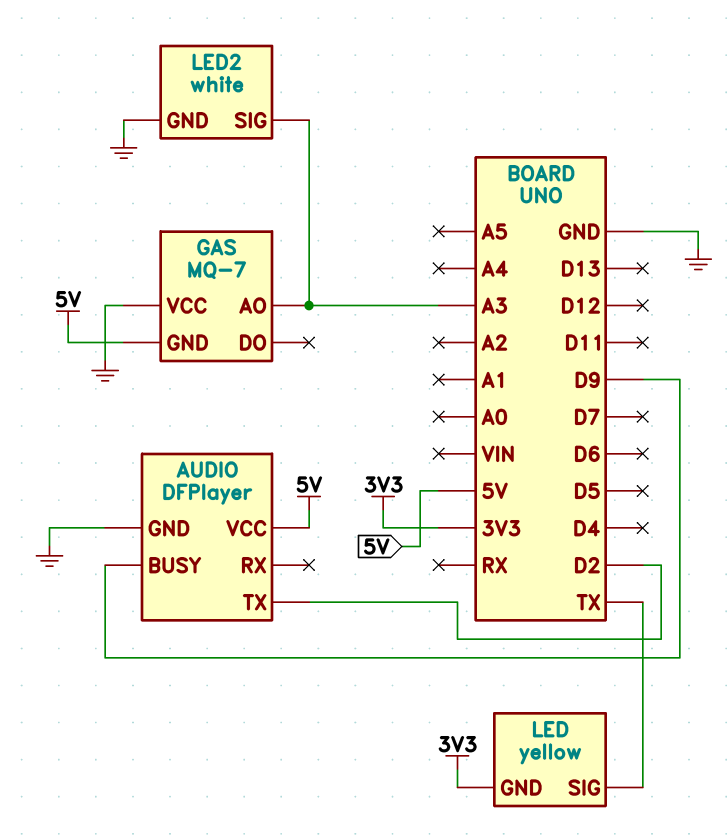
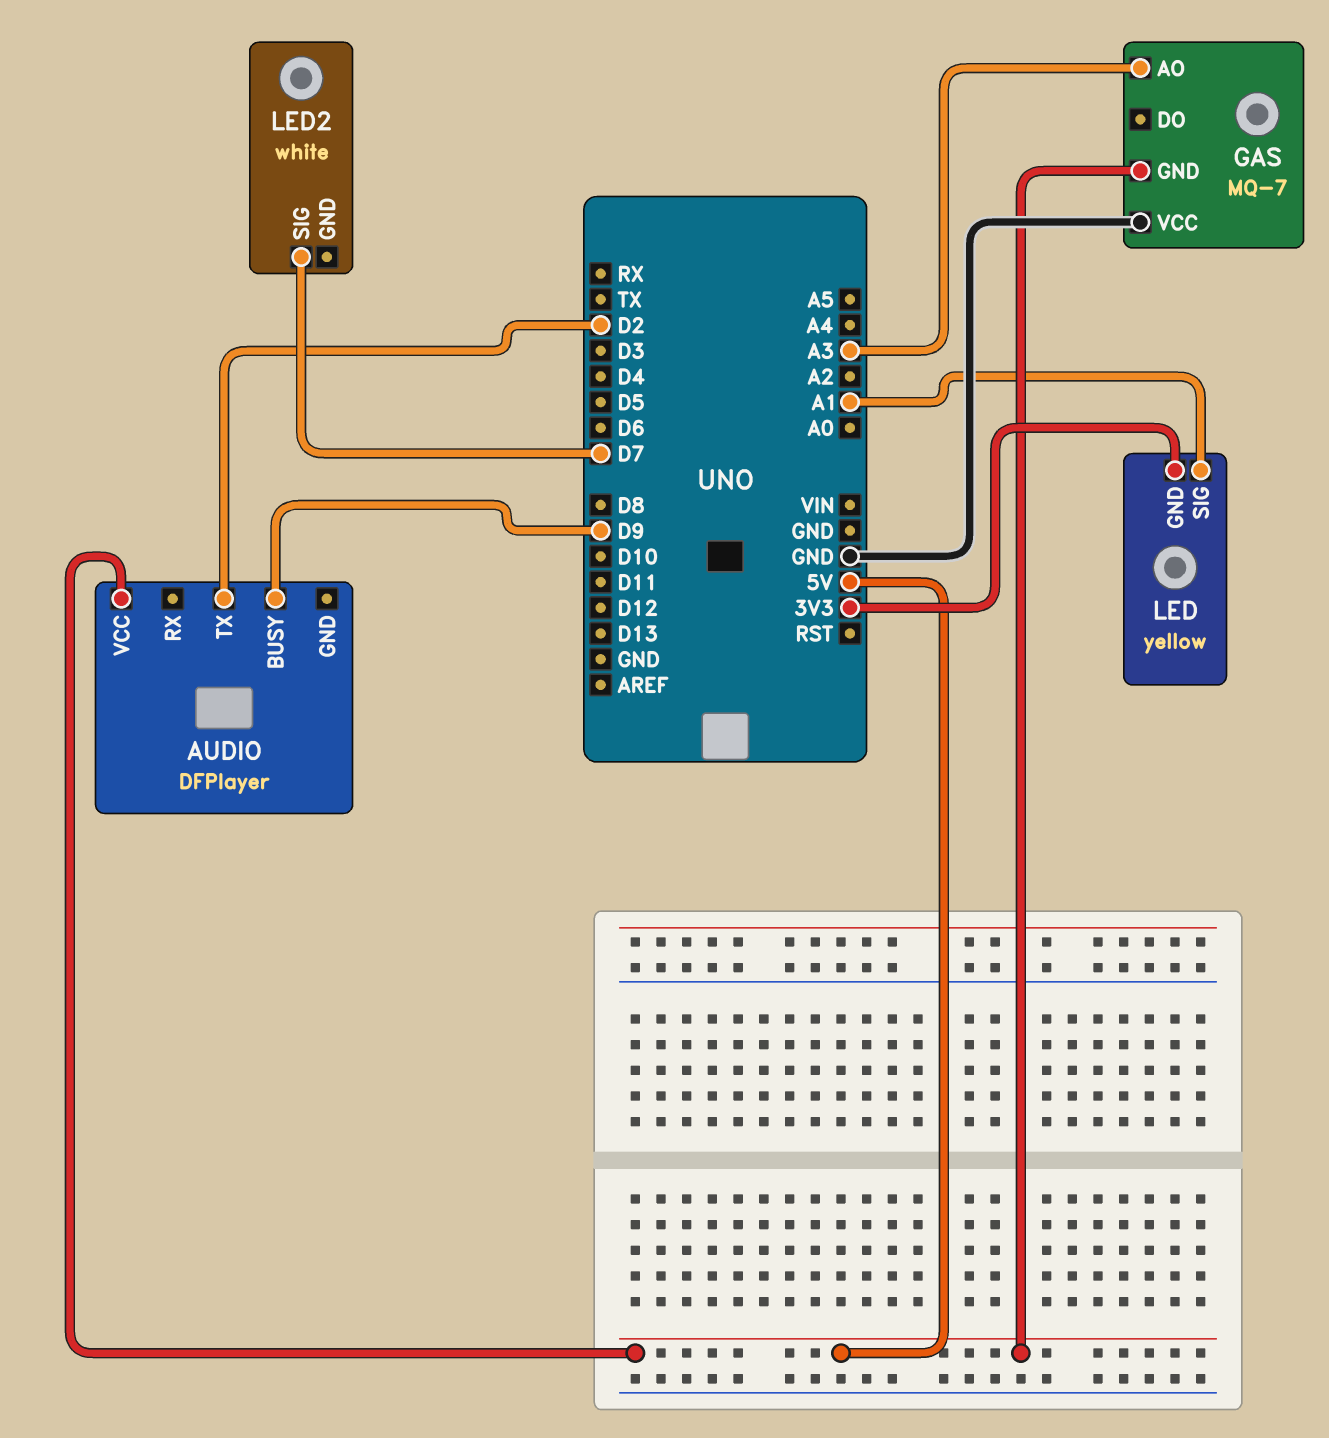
AUDIO pin GND: GND -> none
LED pin SIG: TX -> A1
LED2 pin GND: GND -> none
LED2 pin SIG: A3 -> D7

